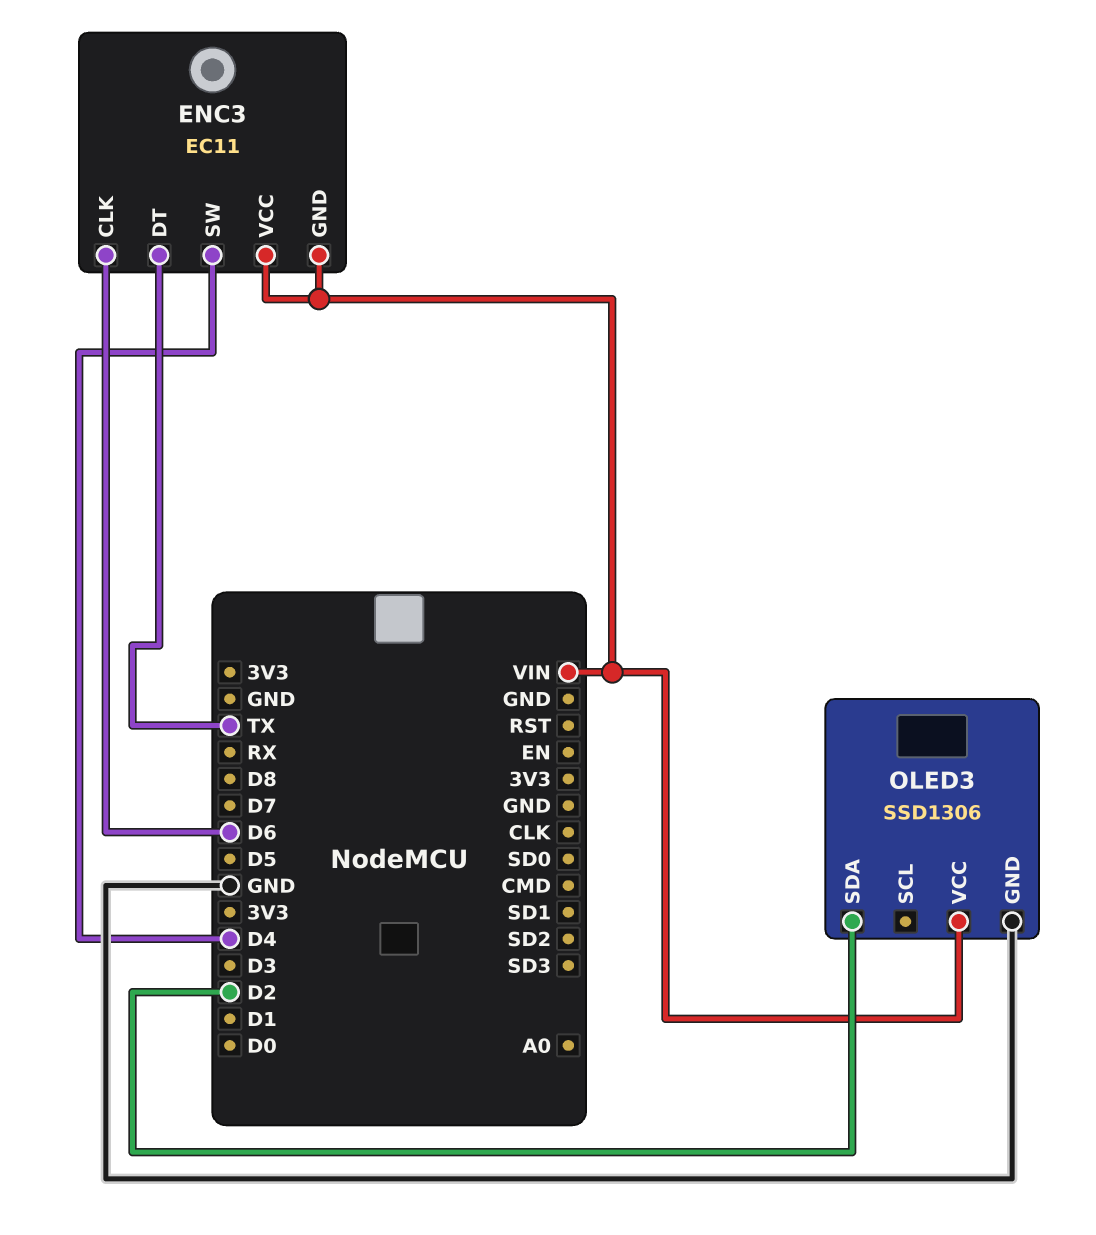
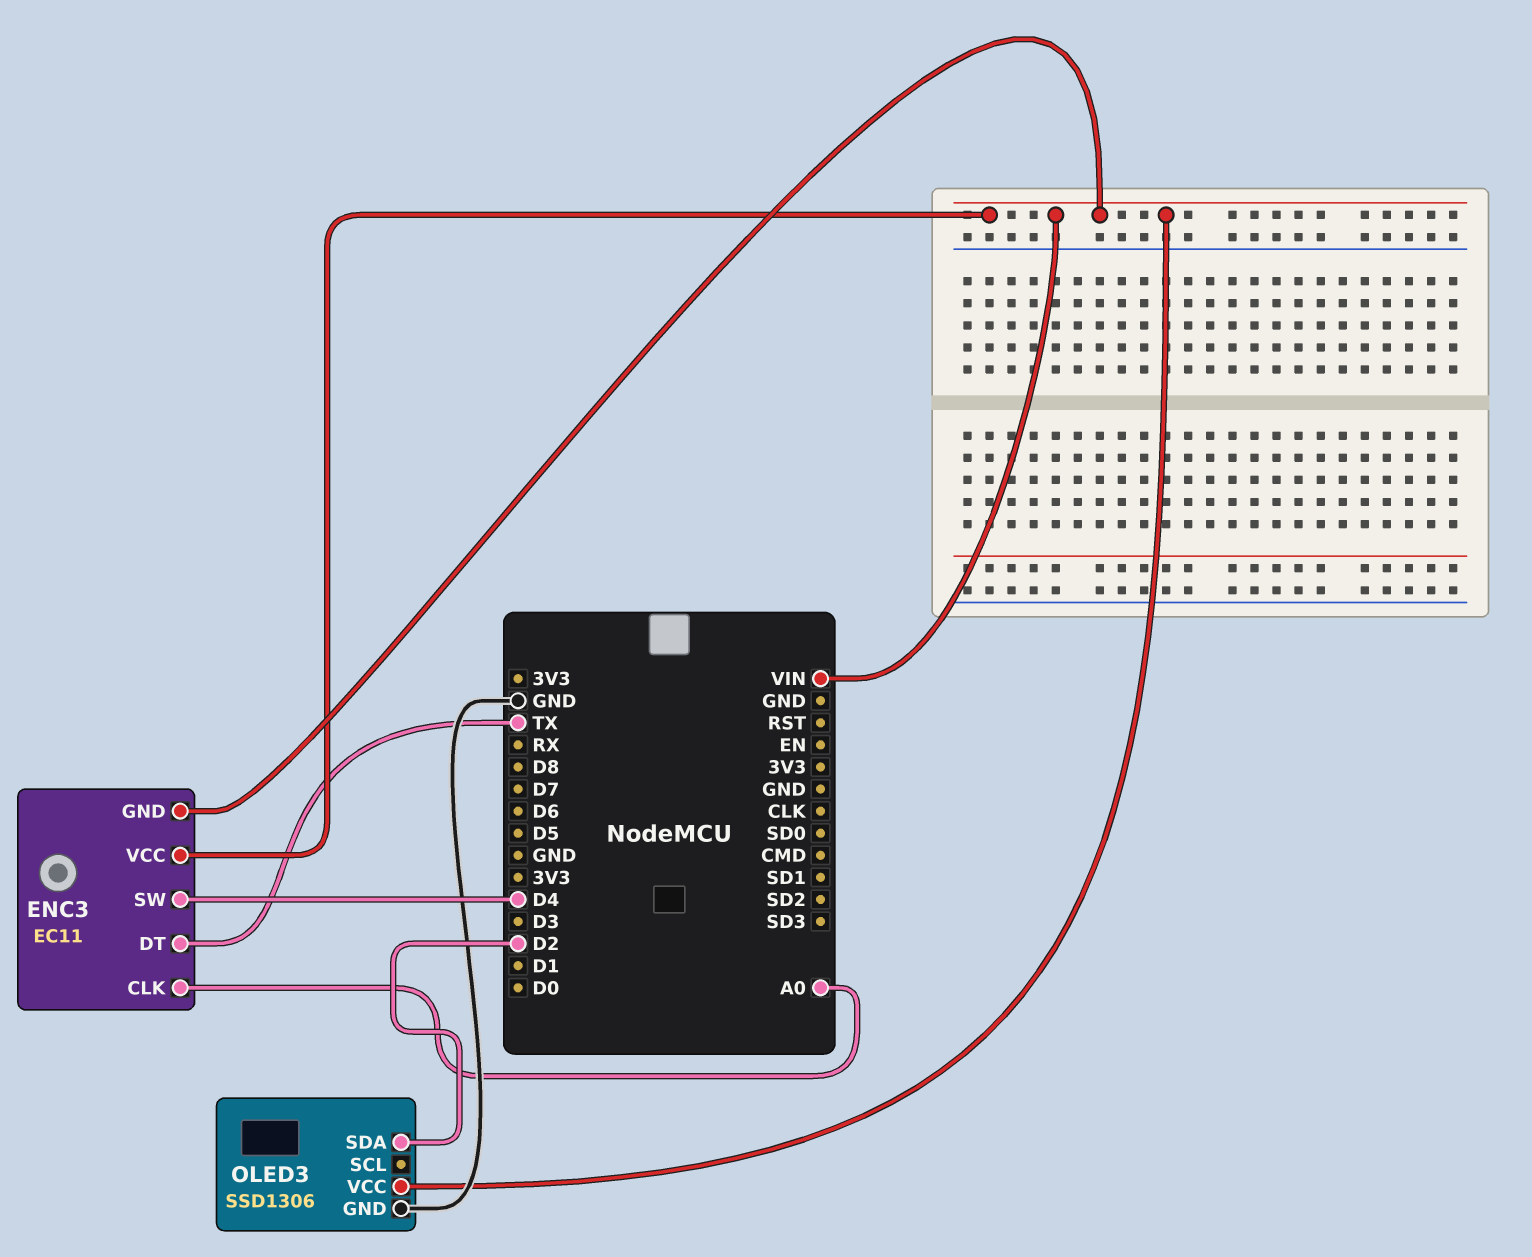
ENC3 pin CLK: D6 -> A0

